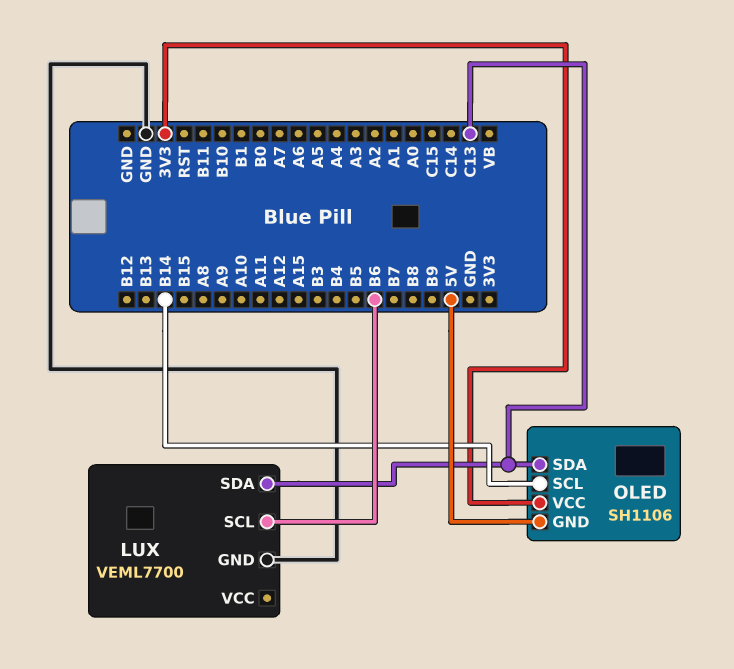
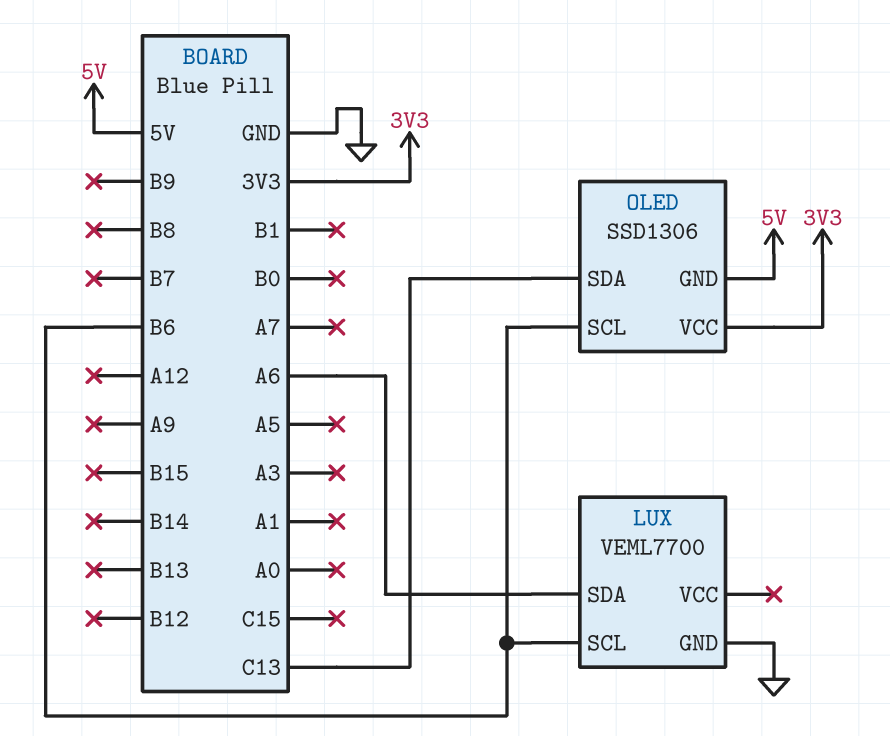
LUX pin SDA: C13 -> A6
OLED: SH1106 -> SSD1306
OLED pin SCL: B14 -> B6

